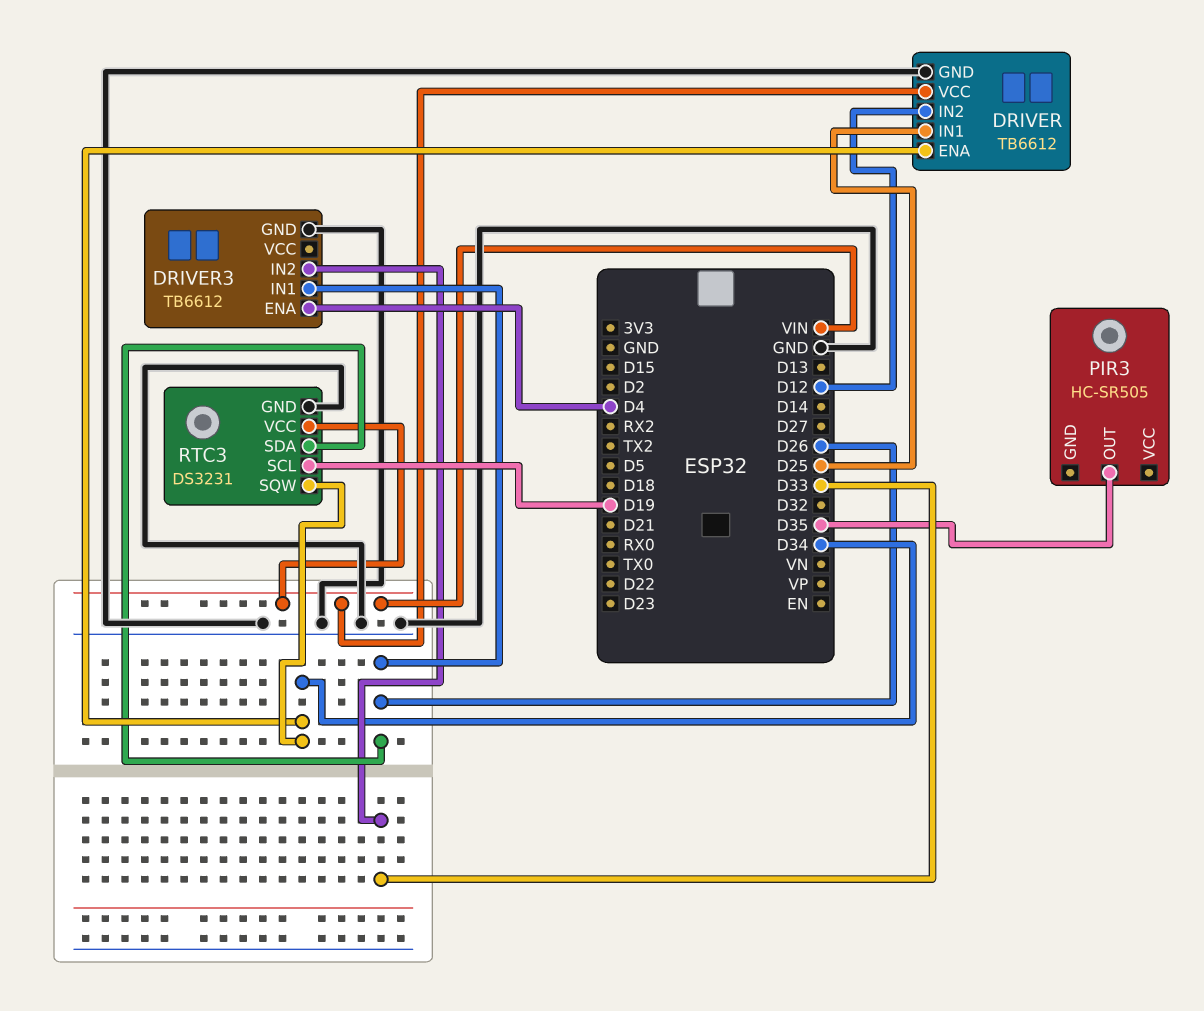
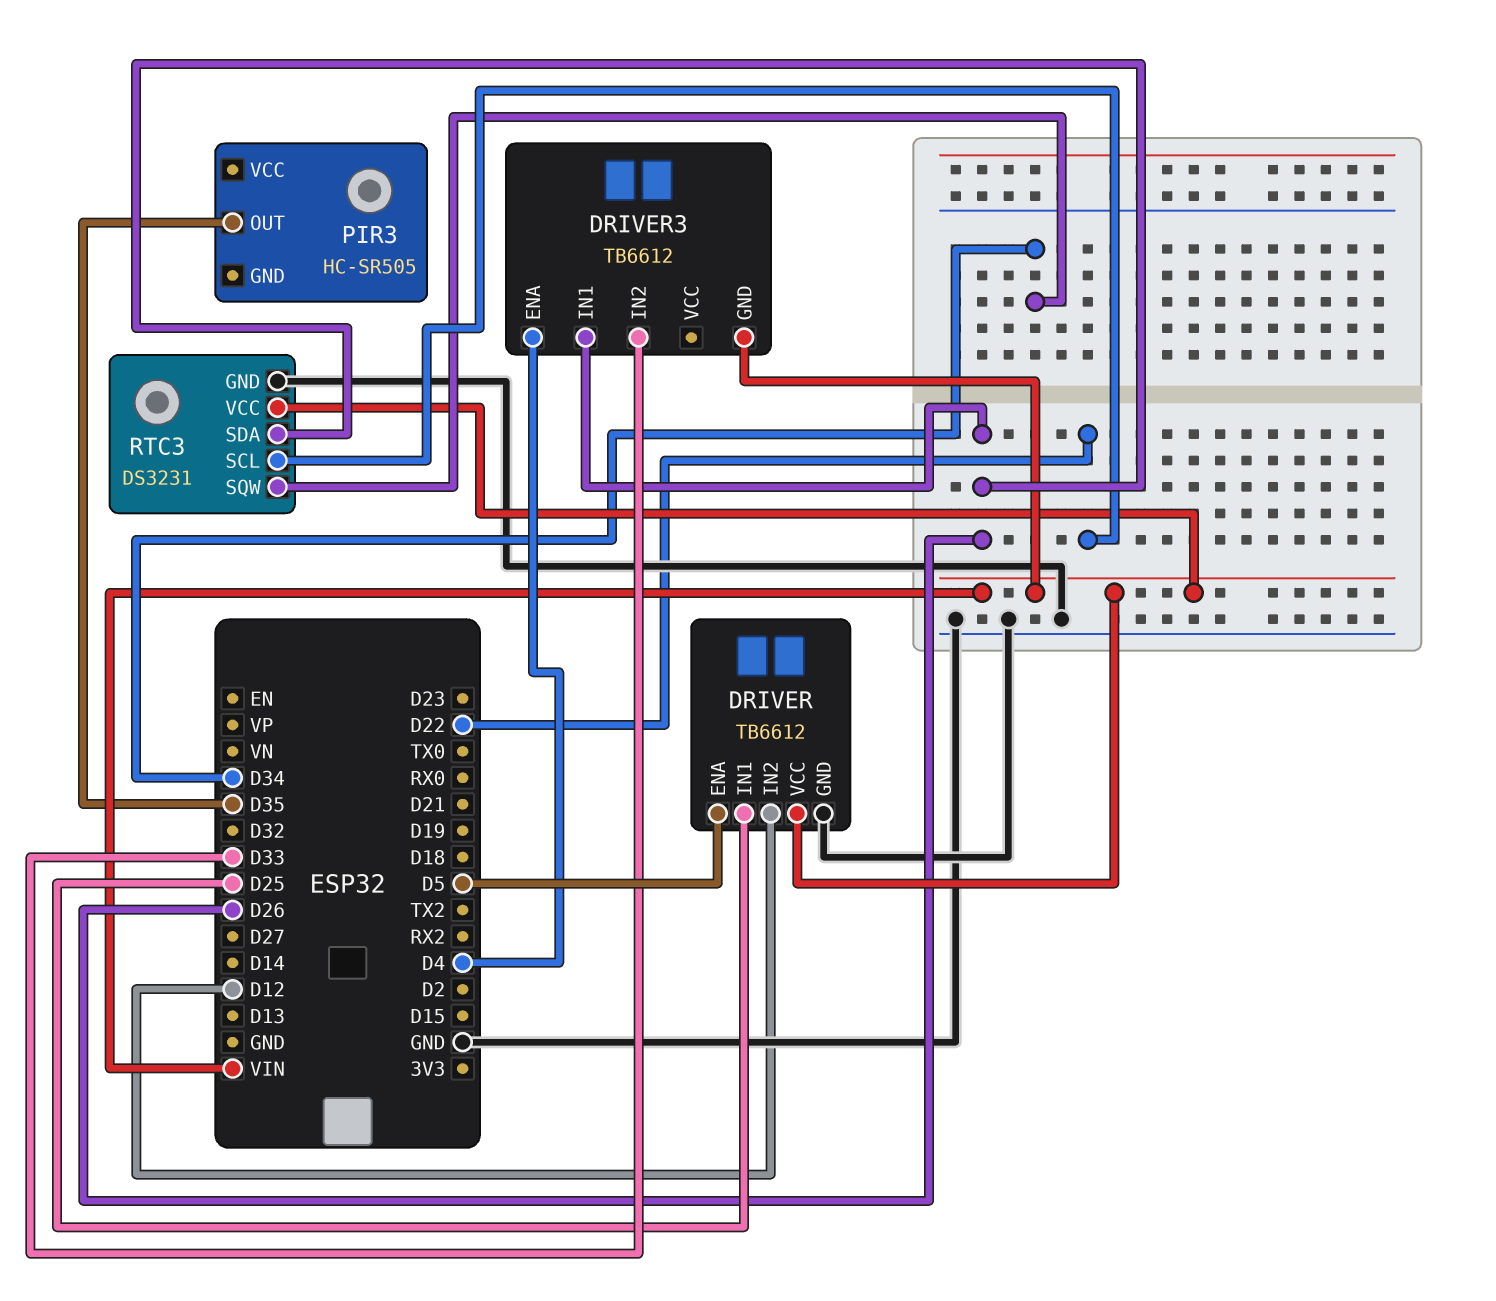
DRIVER pin ENA: D34 -> D5
DRIVER3 pin GND: GND -> VIN
RTC3 pin SCL: D19 -> D22

